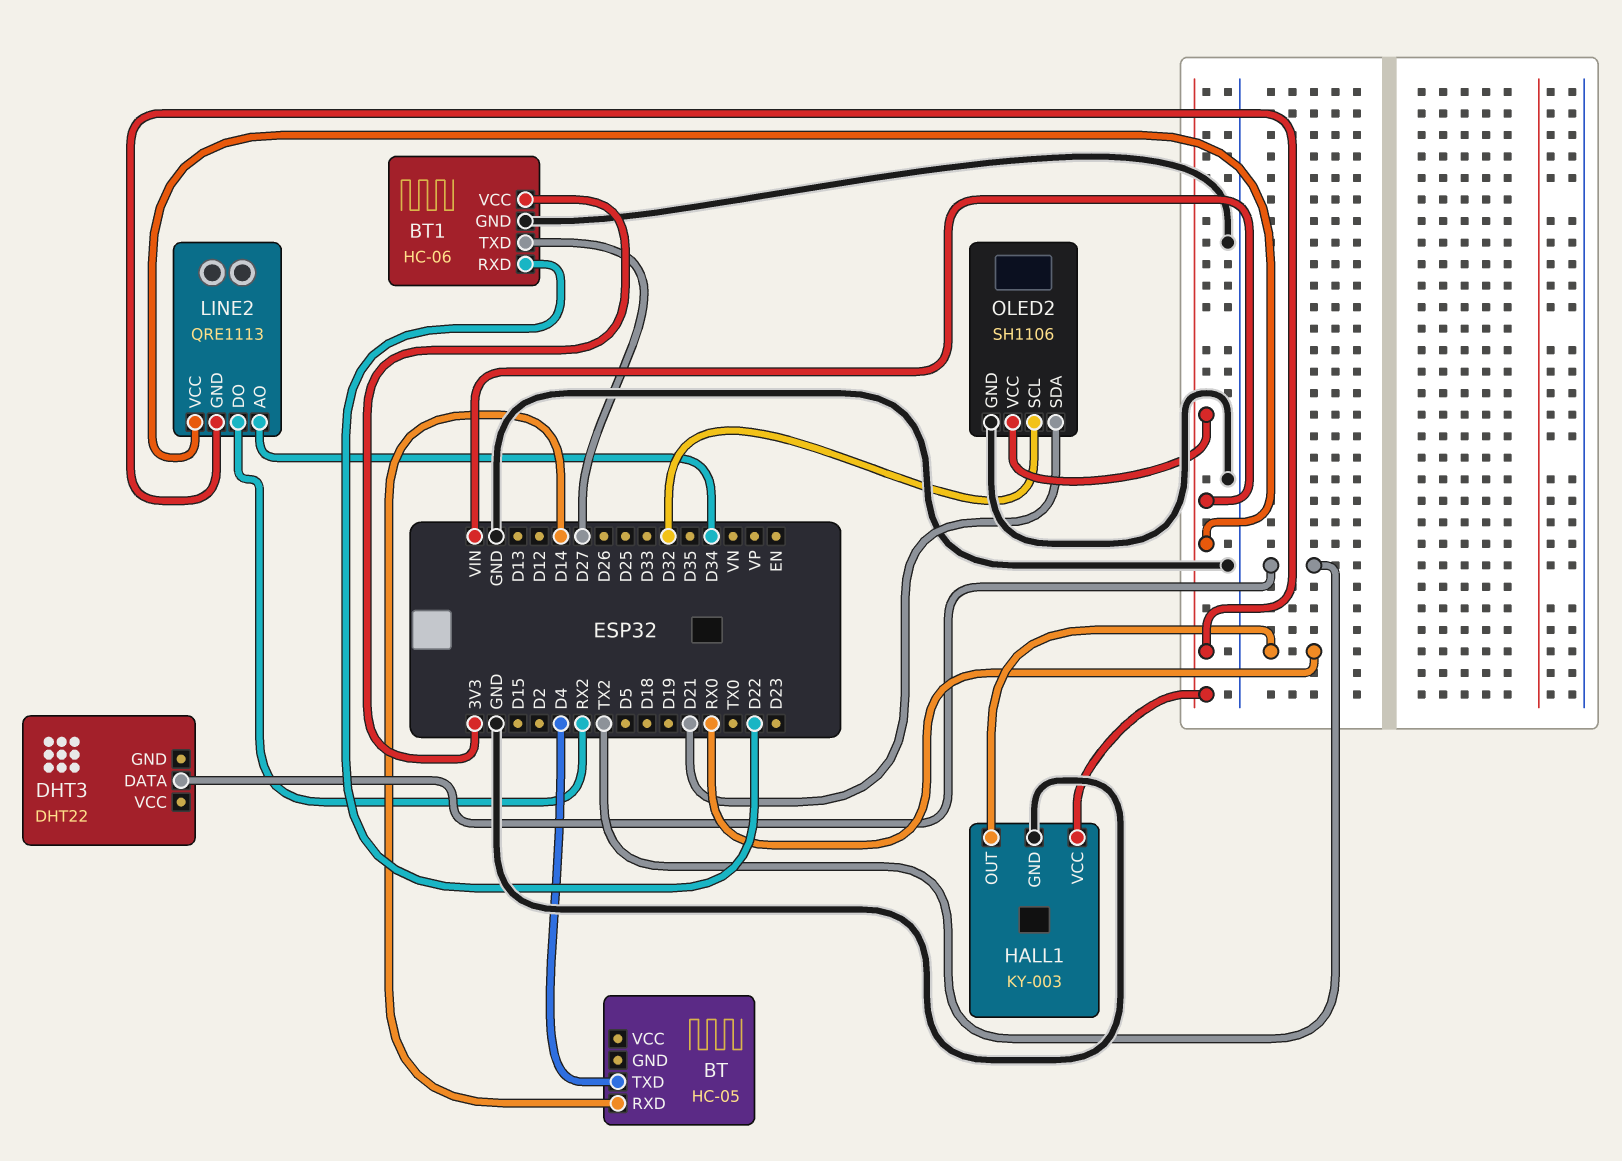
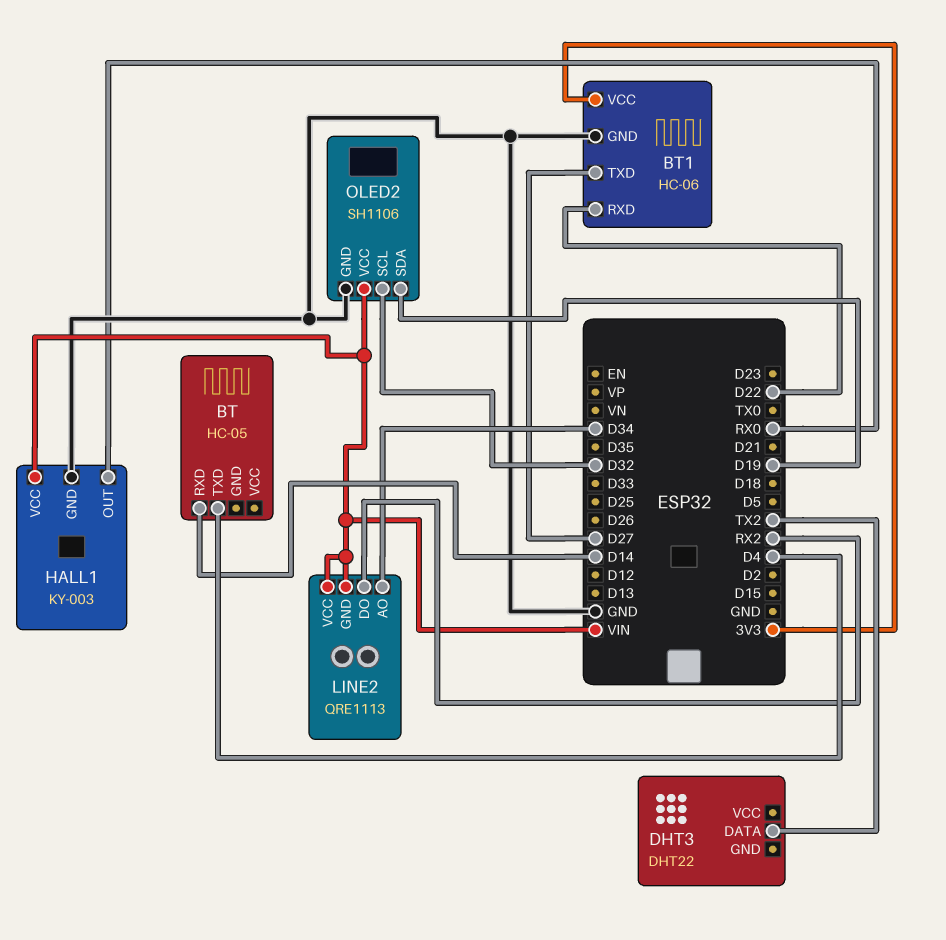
OLED2 pin SDA: D21 -> D19

